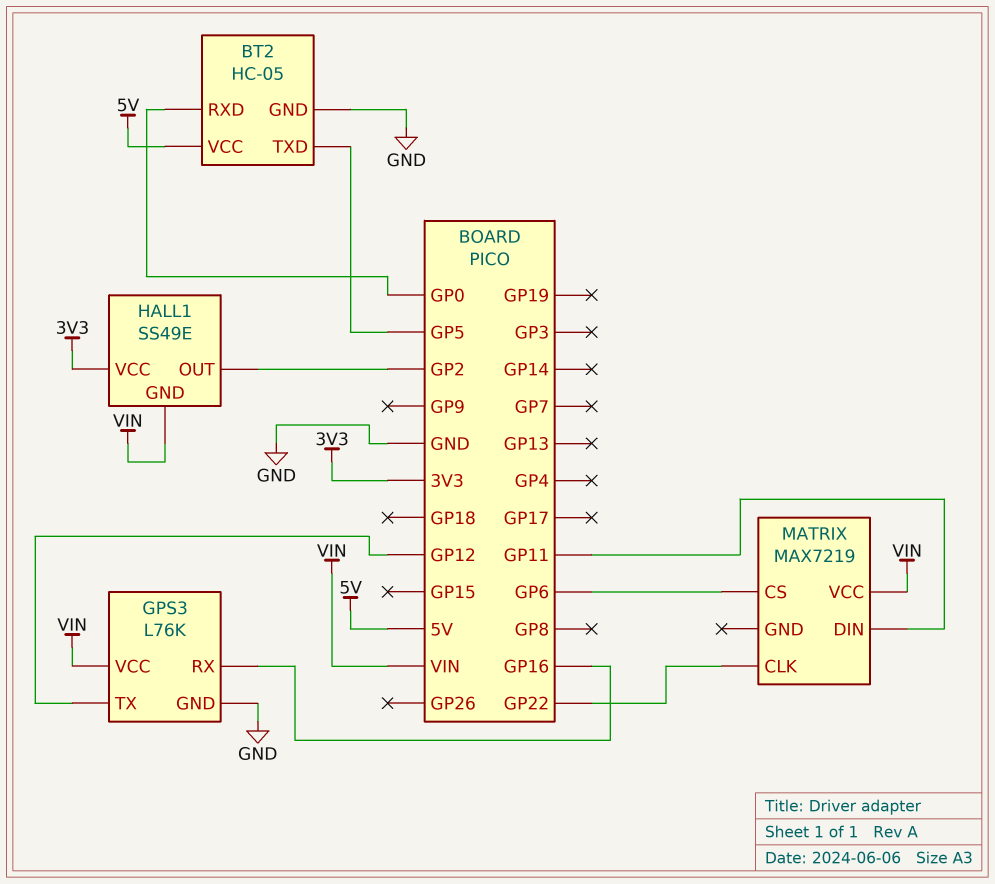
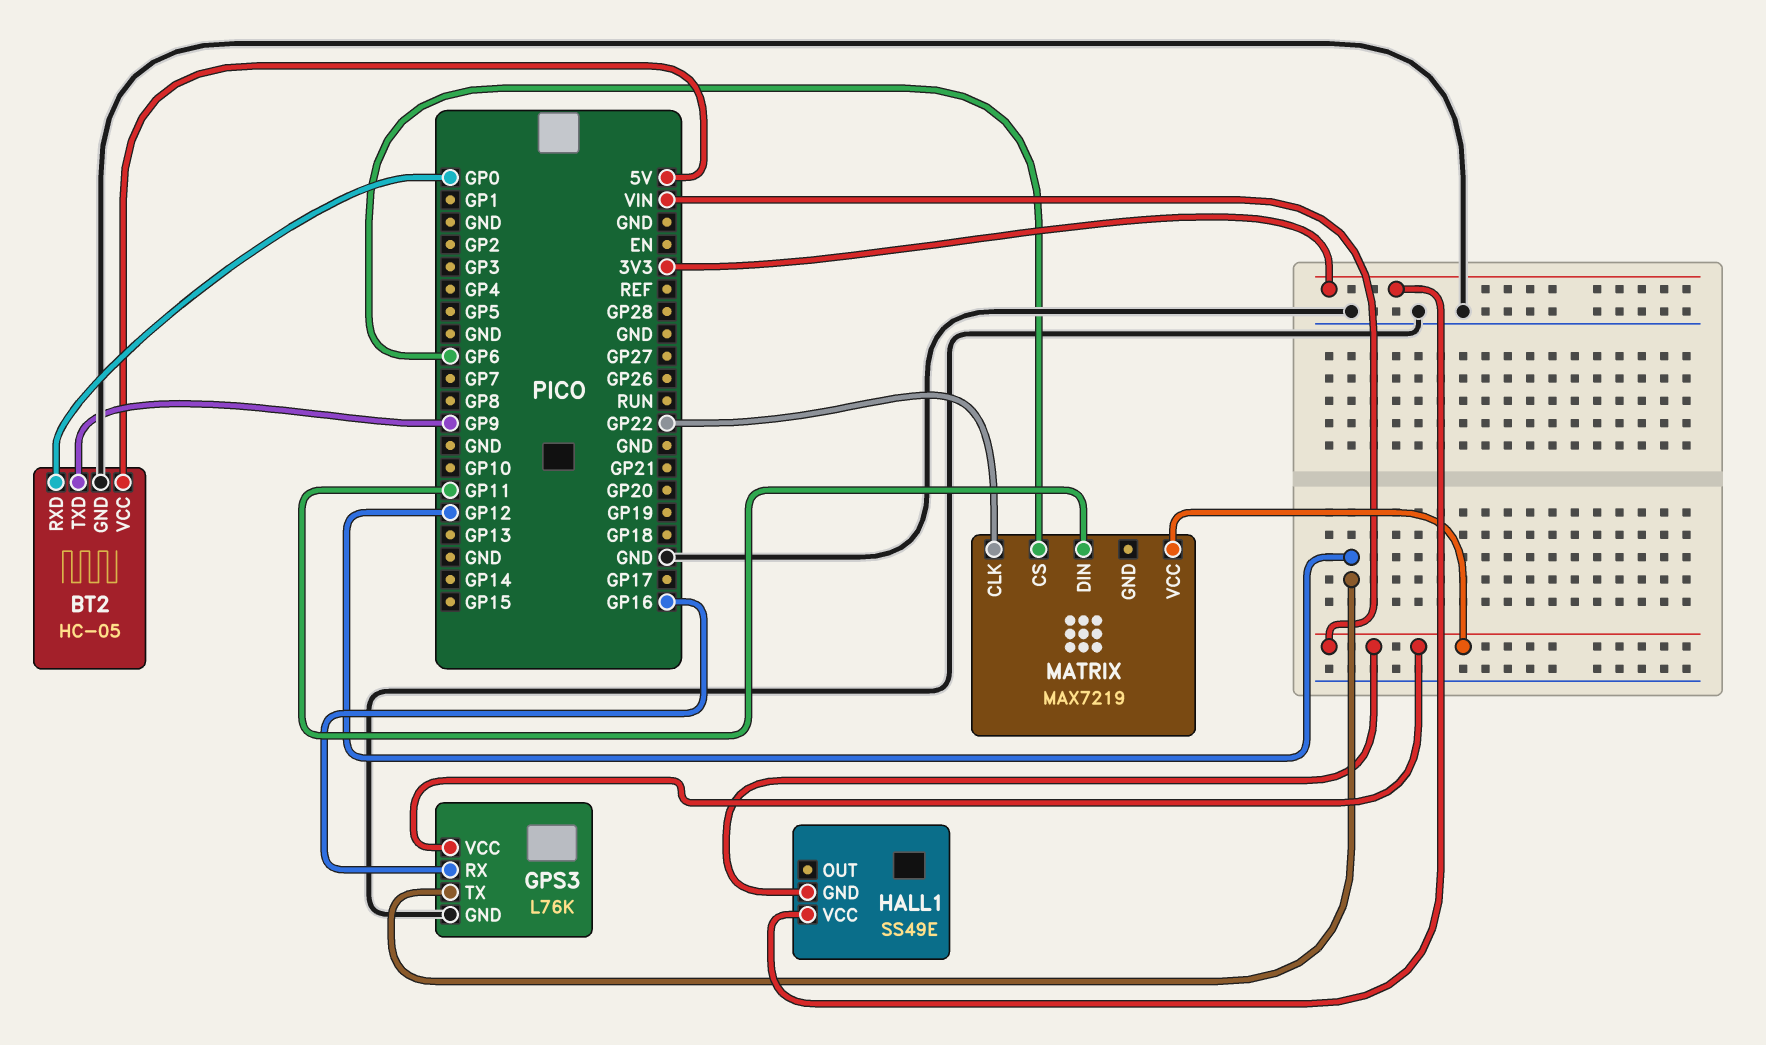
BT2 pin TXD: GP5 -> GP9
HALL1 pin OUT: GP2 -> none

